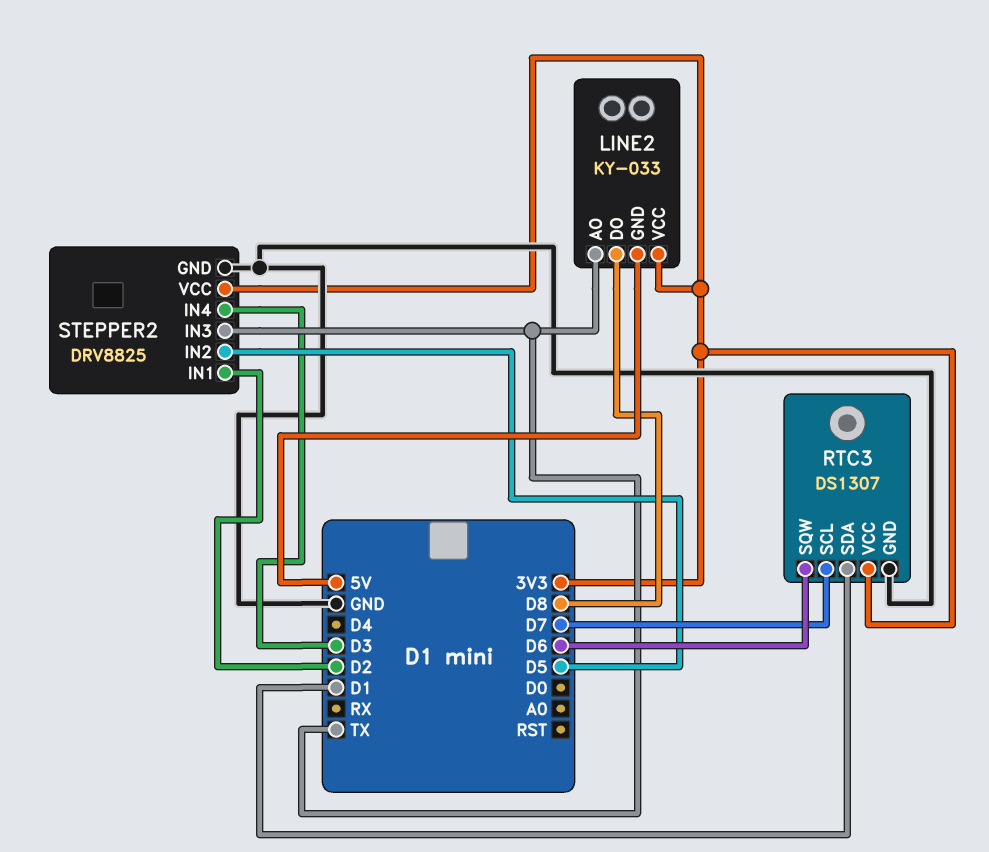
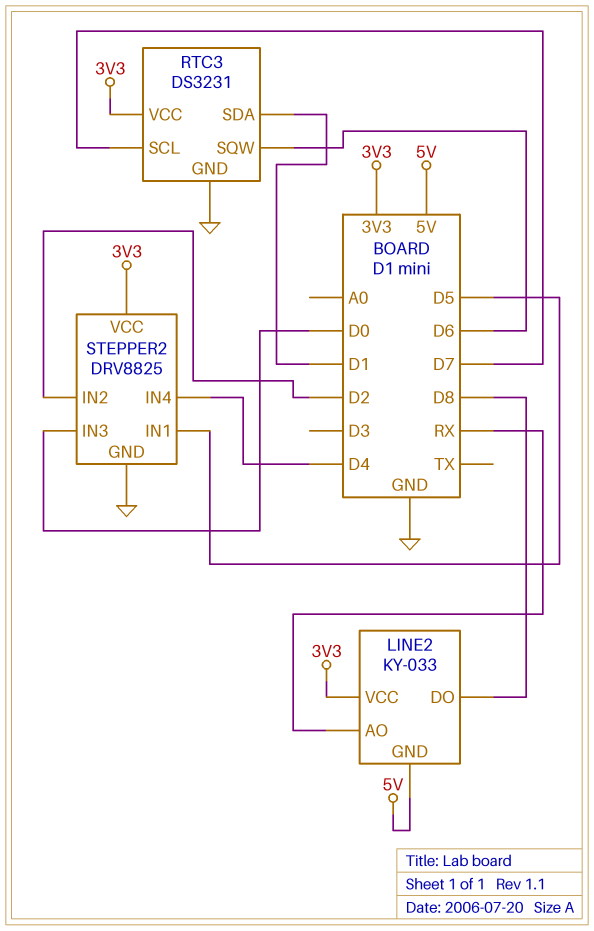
LINE2 pin AO: TX -> RX
RTC3: DS1307 -> DS3231
STEPPER2 pin IN1: D2 -> D5
STEPPER2 pin IN2: D5 -> D2
STEPPER2 pin IN3: TX -> D0
STEPPER2 pin IN4: D3 -> D4

